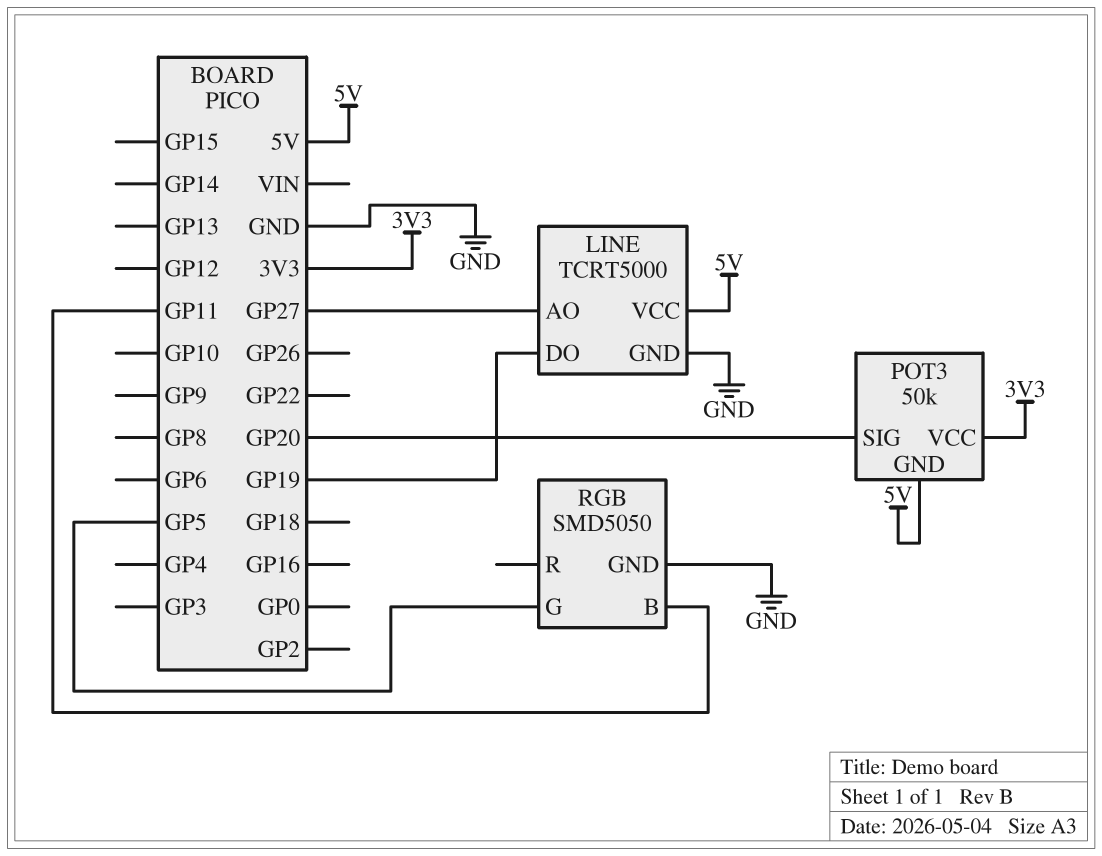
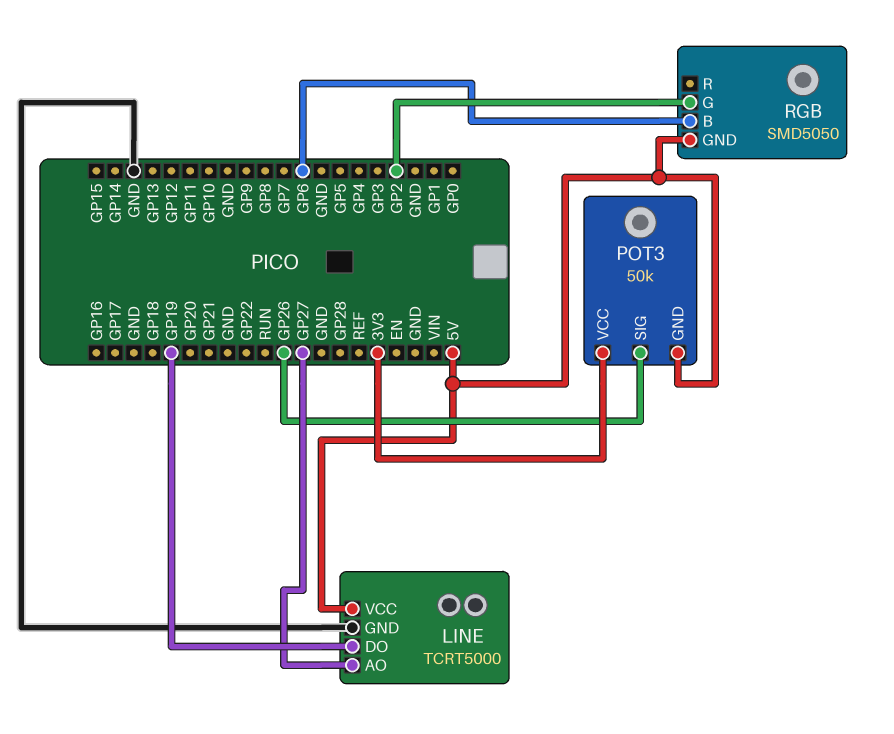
POT3 pin SIG: GP20 -> GP26
RGB pin B: GP11 -> GP6
RGB pin G: GP5 -> GP2
RGB pin GND: GND -> 5V

